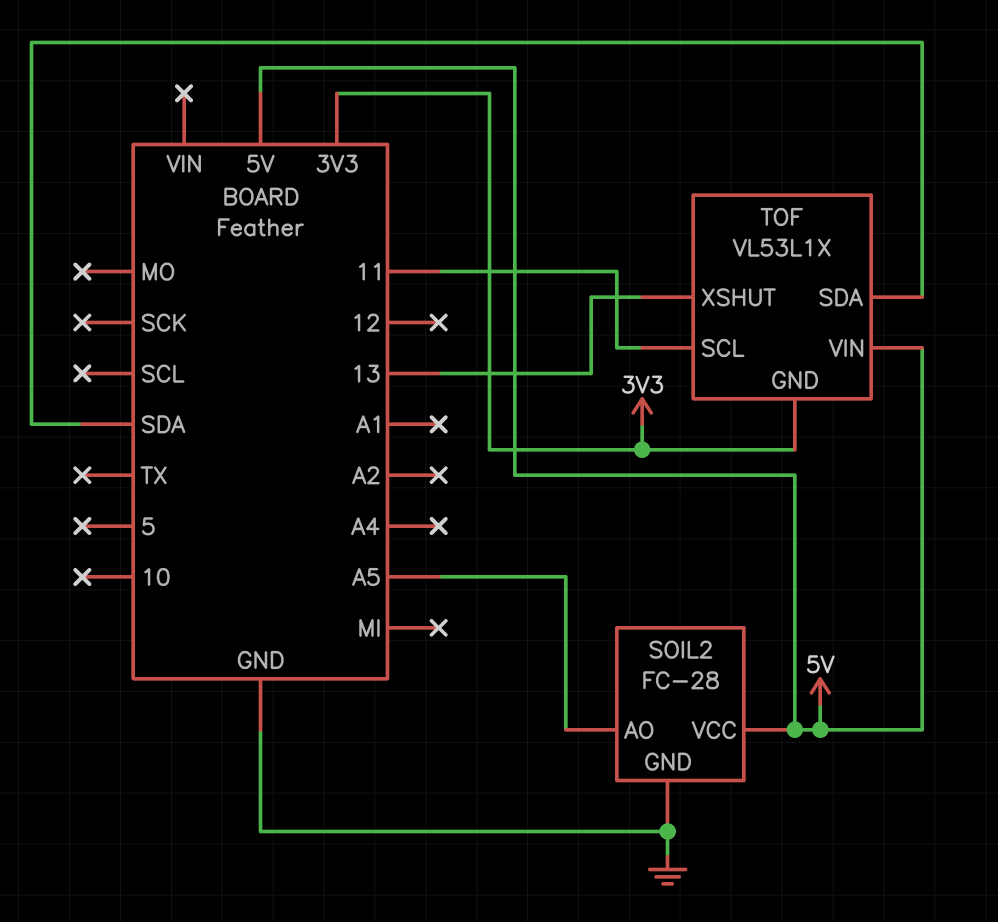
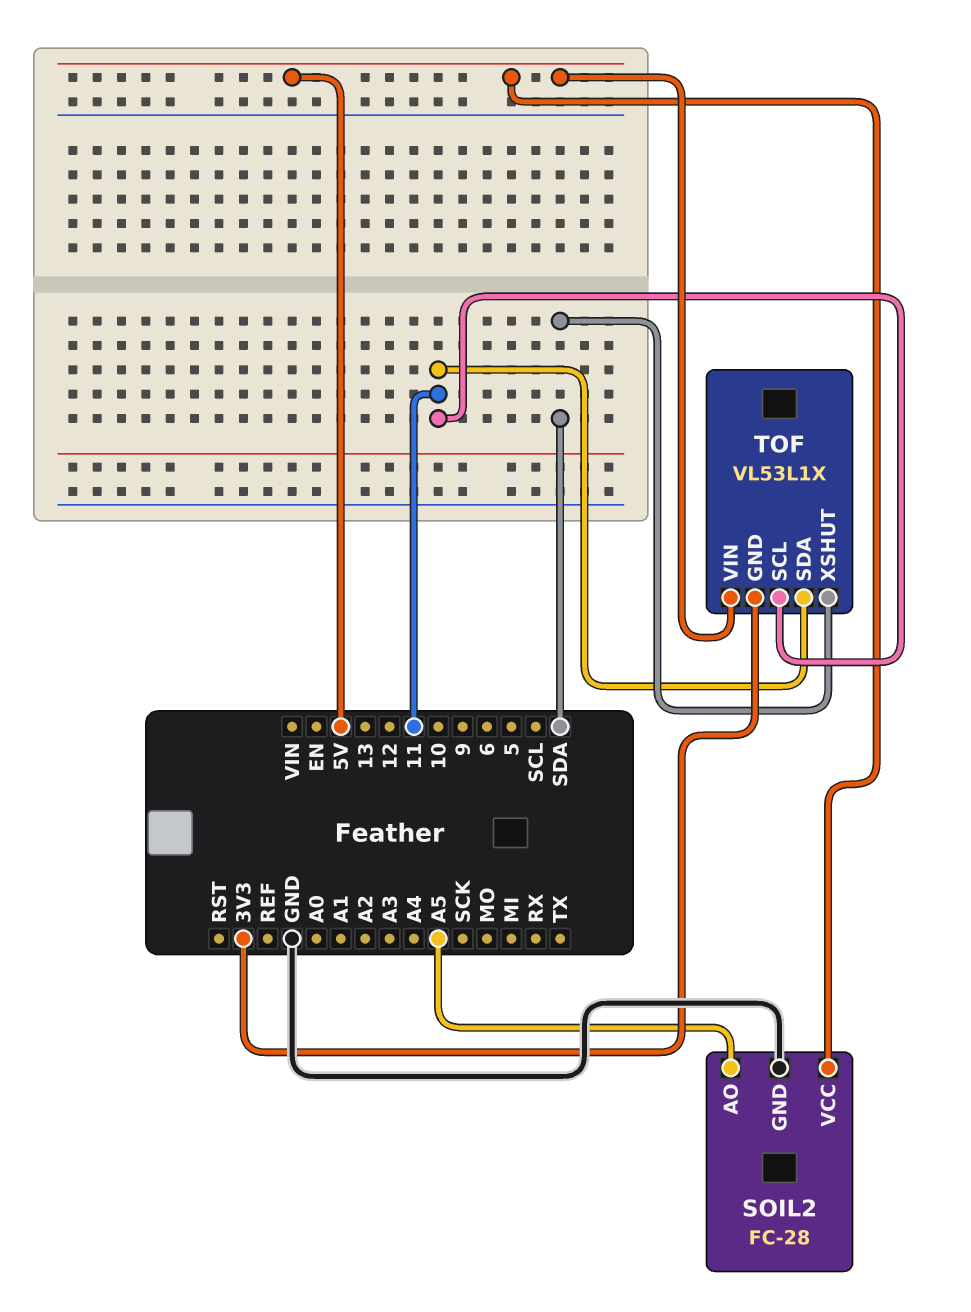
TOF pin SDA: SDA -> 11
TOF pin XSHUT: 13 -> SDA

